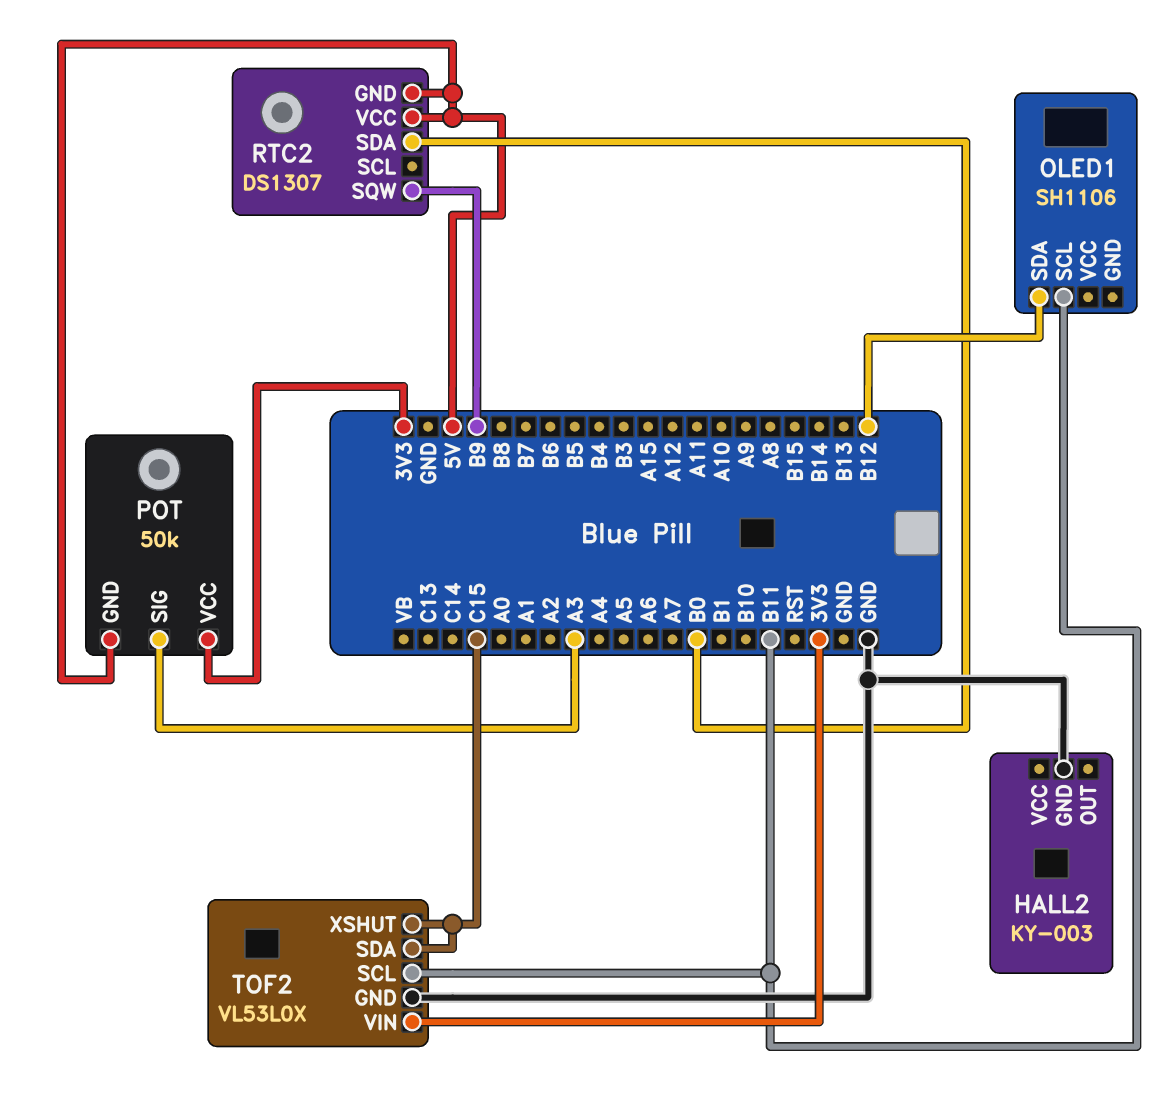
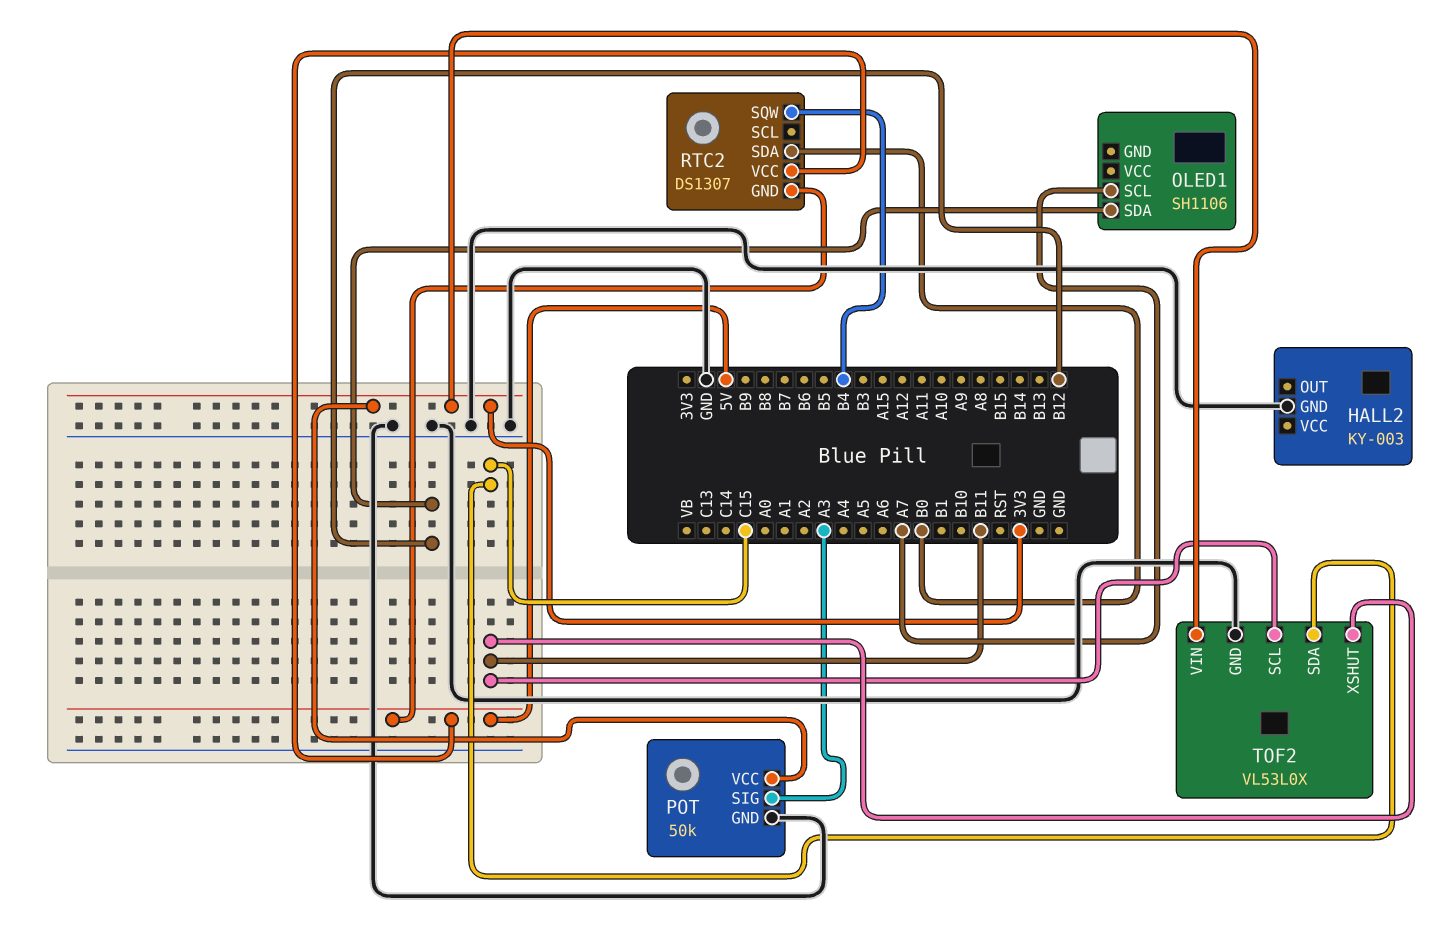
OLED1 pin SCL: B11 -> A7
POT pin GND: 5V -> GND
RTC2 pin SQW: B9 -> B4
TOF2 pin XSHUT: C15 -> B11

